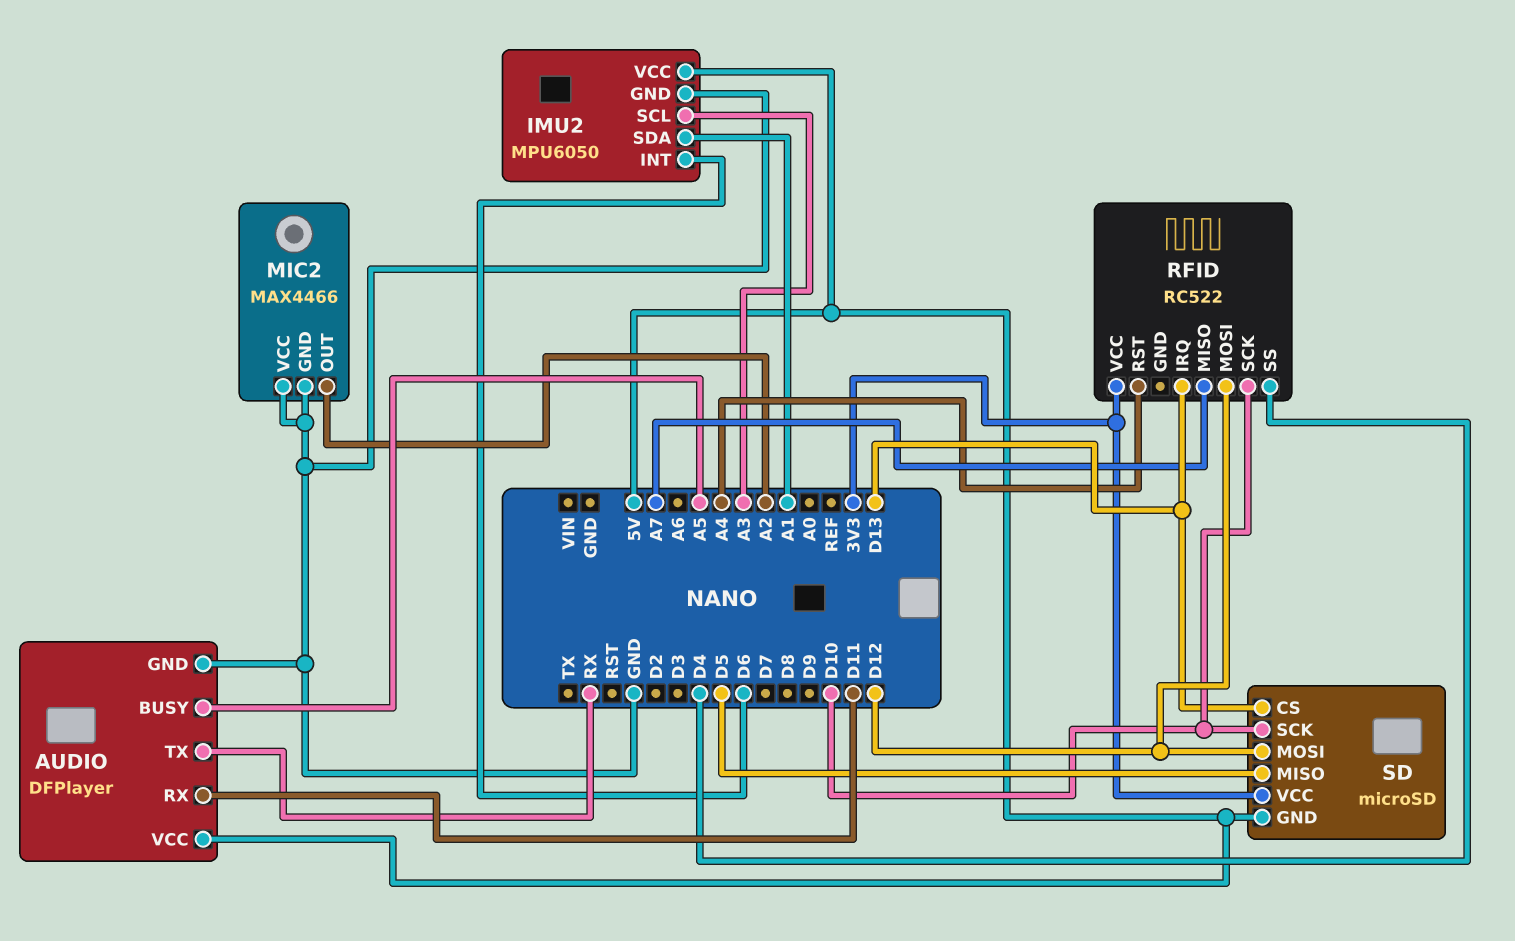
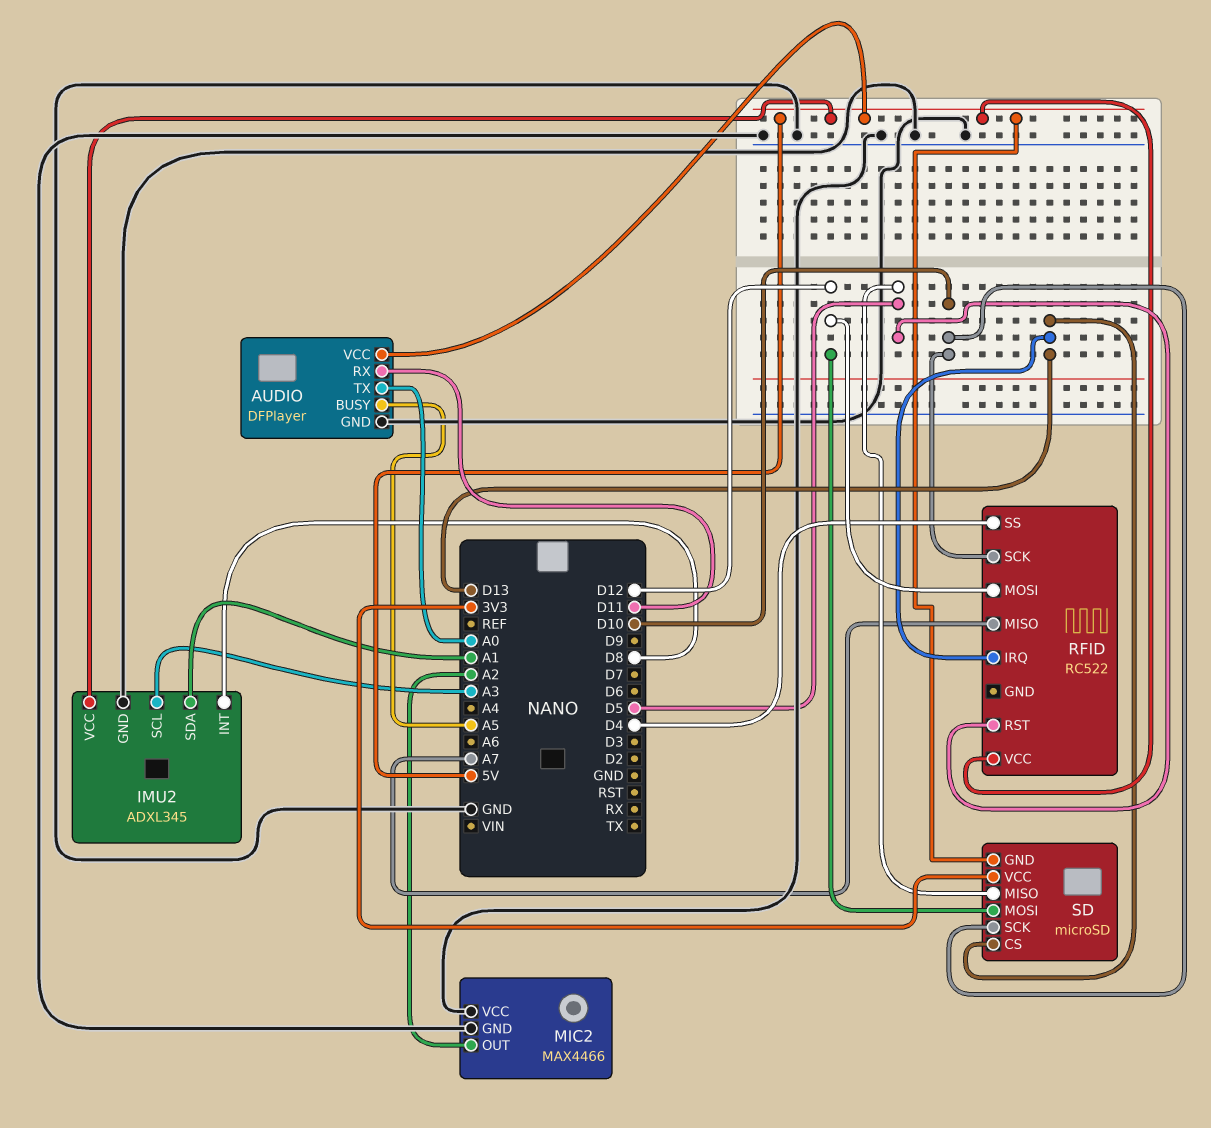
AUDIO pin TX: RX -> A0
IMU2: MPU6050 -> ADXL345
IMU2 pin INT: D6 -> D8
RFID pin RST: A4 -> D5
RFID pin VCC: 3V3 -> 5V

